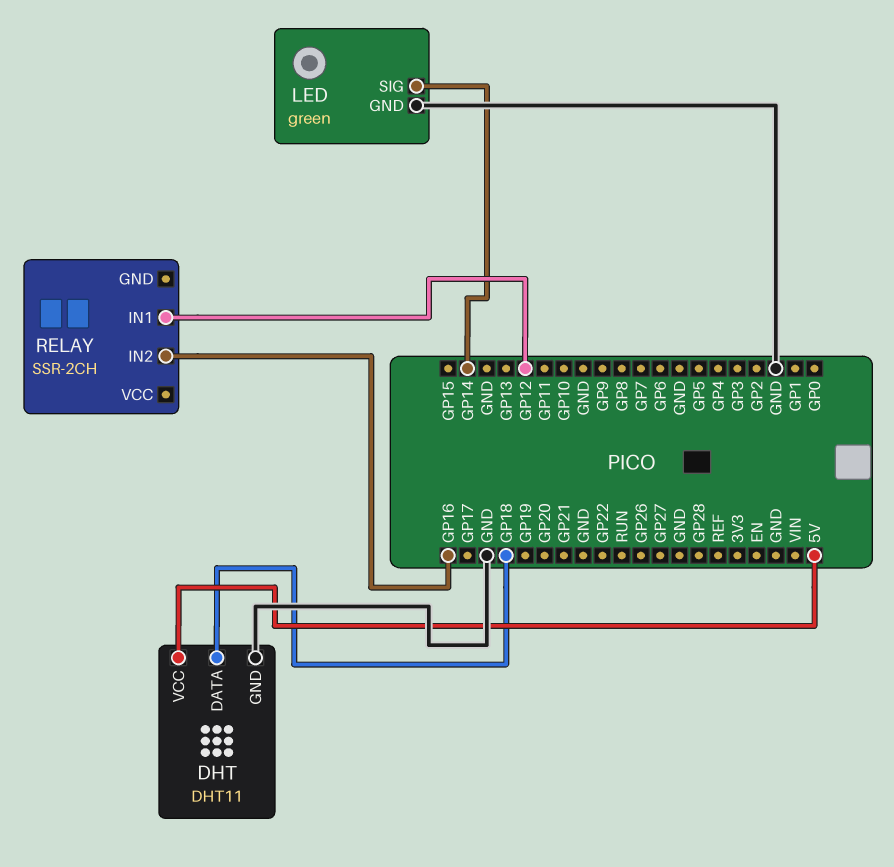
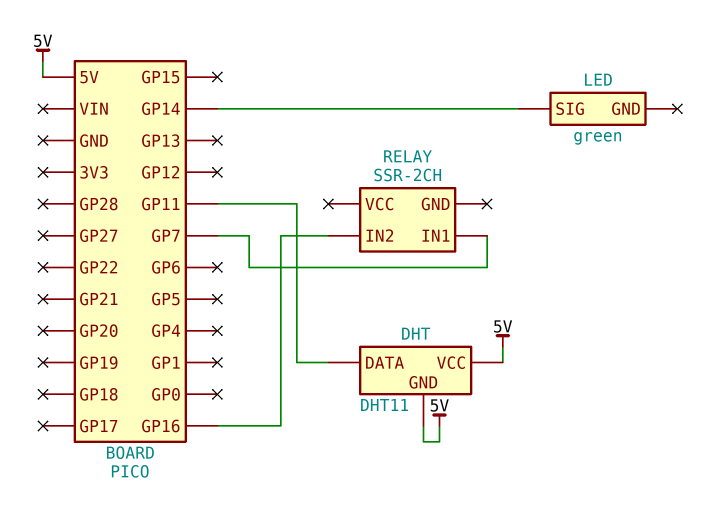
DHT pin DATA: GP18 -> GP11
DHT pin GND: GND -> 5V
LED pin GND: GND -> none
RELAY pin IN1: GP12 -> GP7

